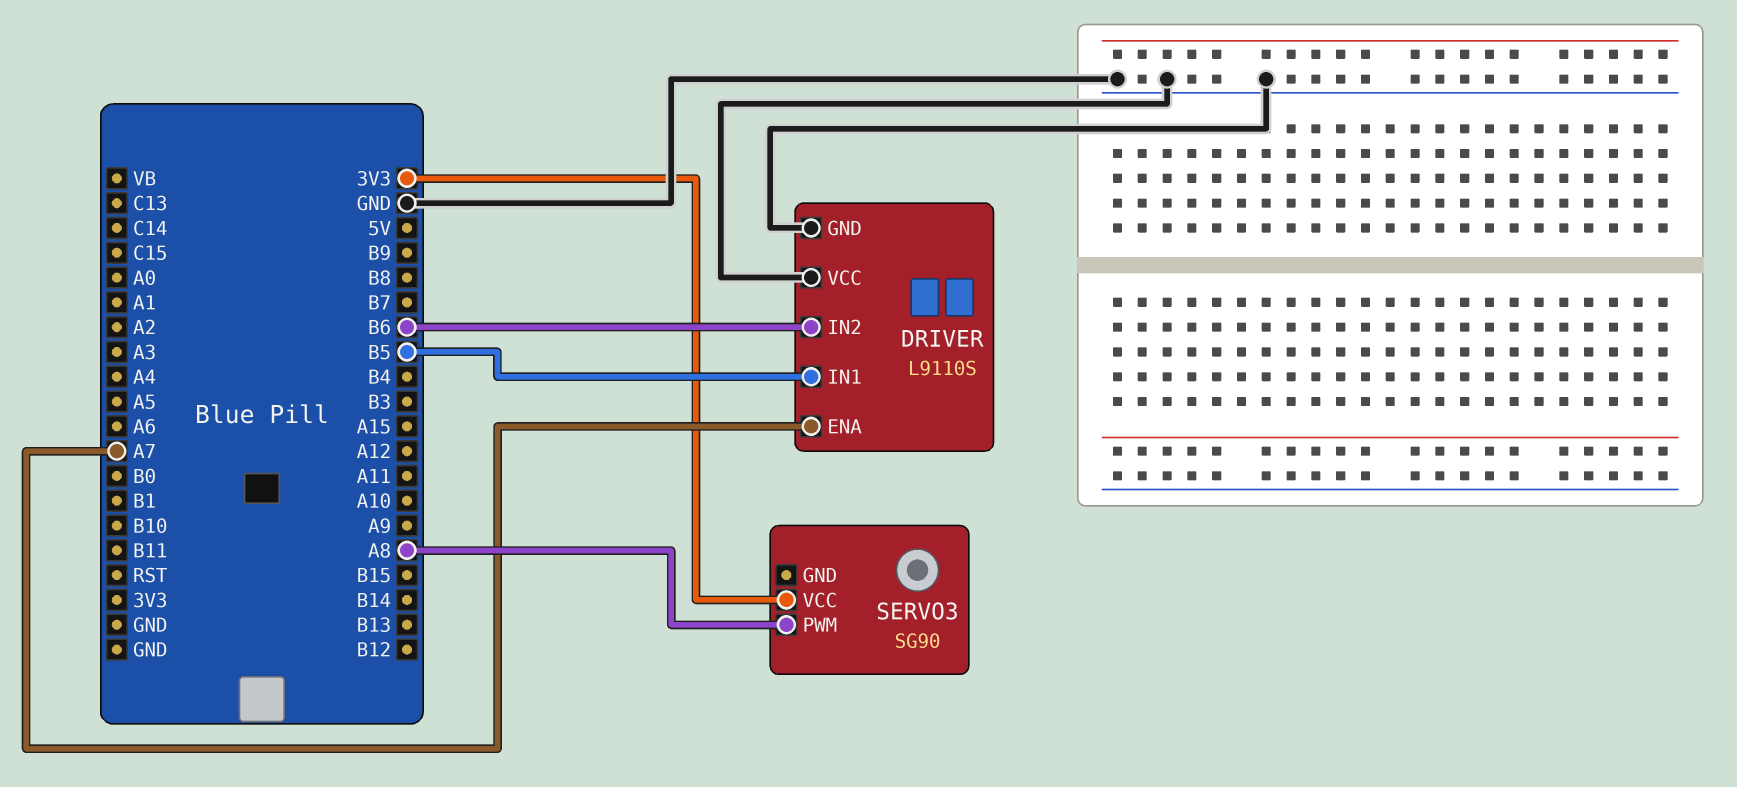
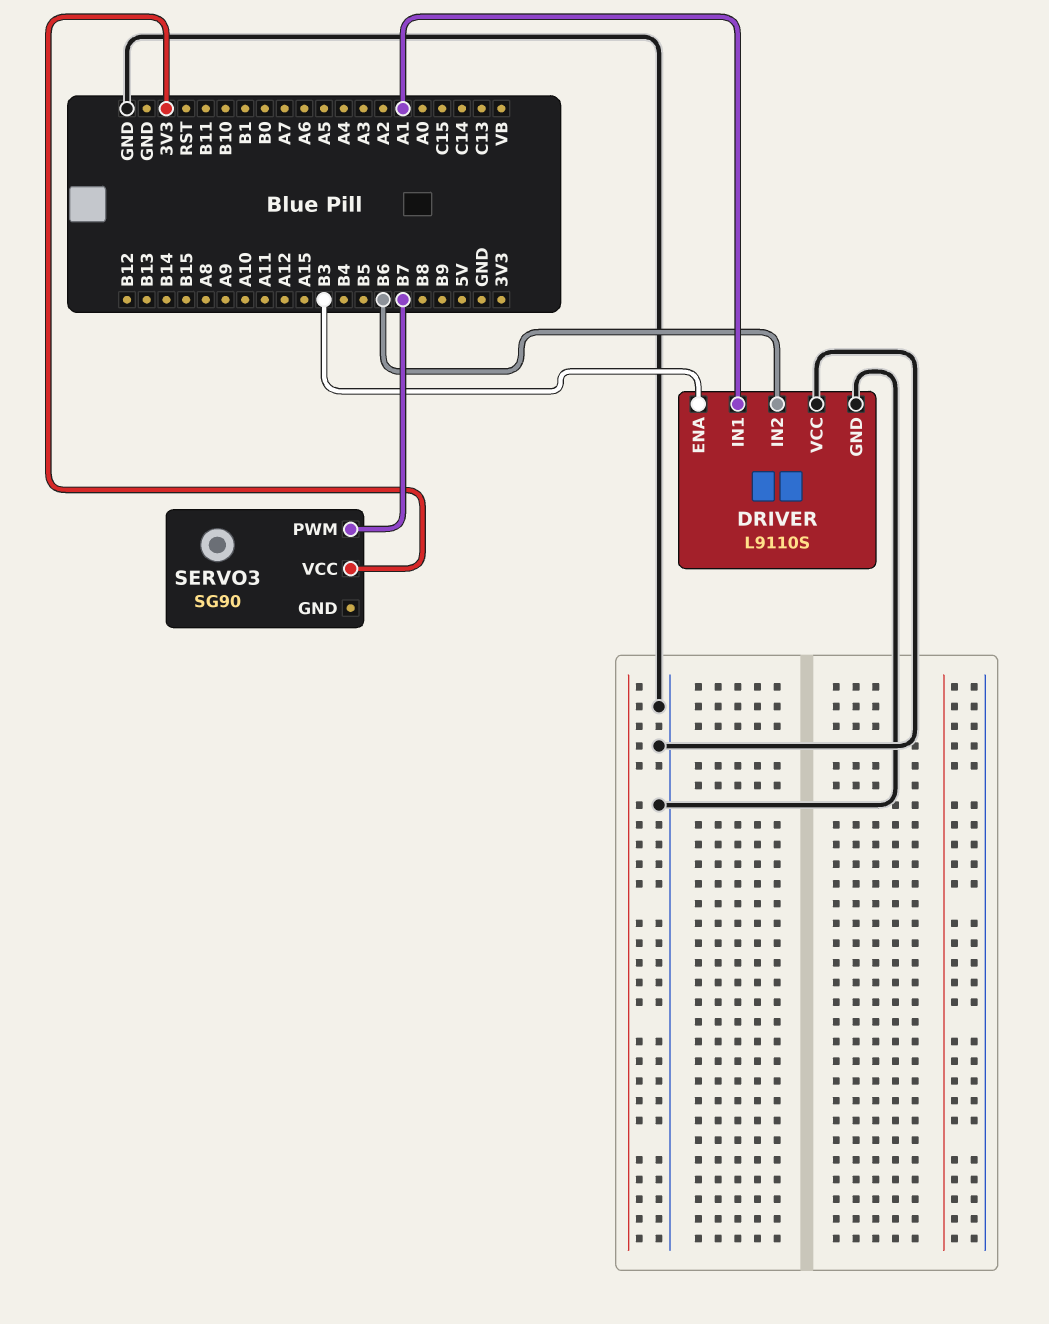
DRIVER pin ENA: A7 -> B3
DRIVER pin IN1: B5 -> A1
SERVO3 pin PWM: A8 -> B7

